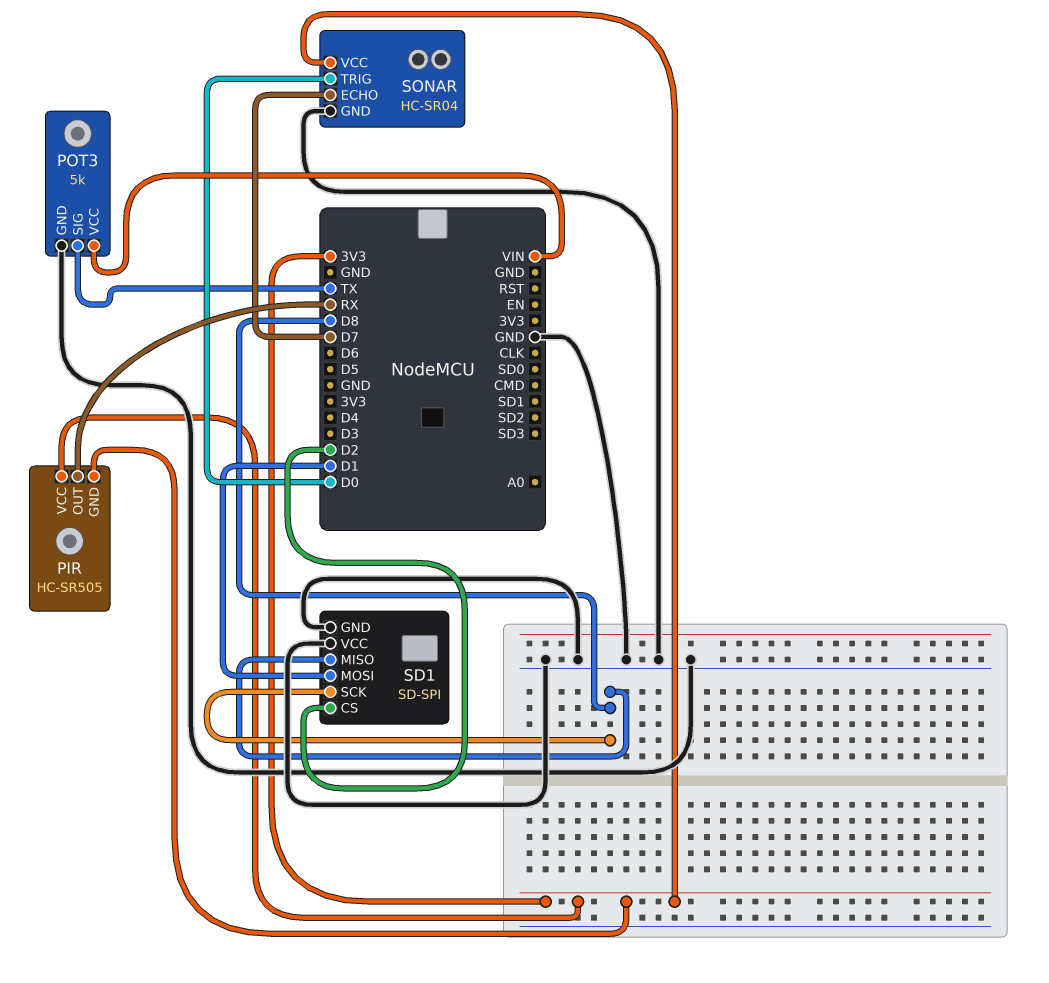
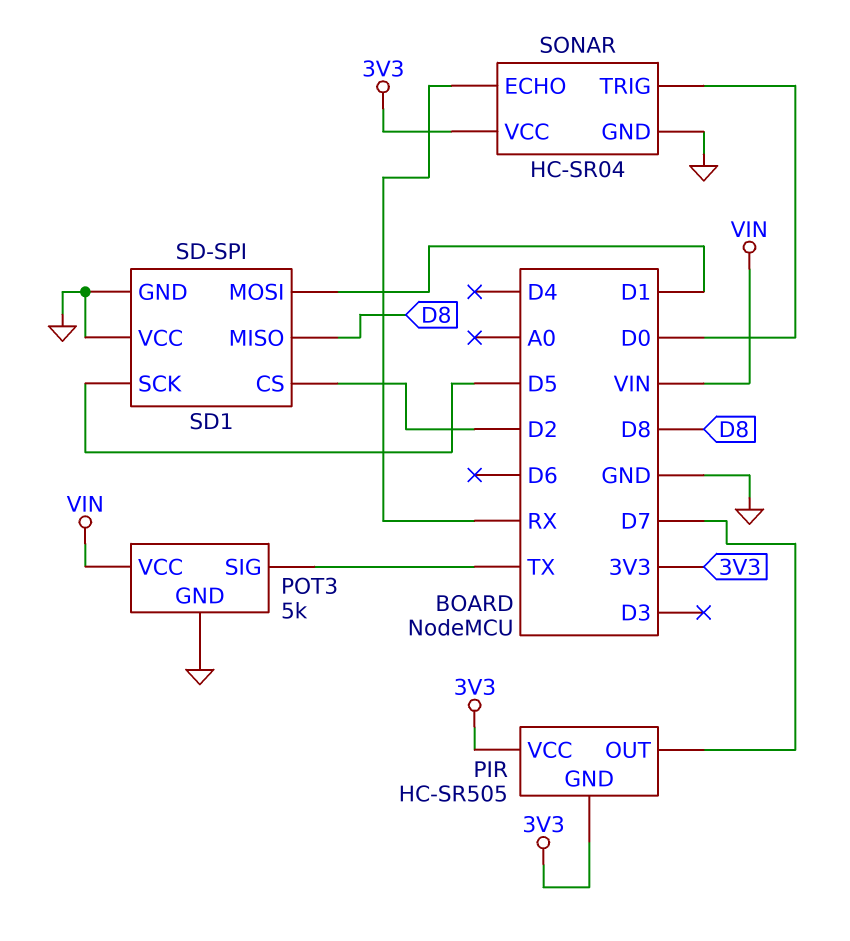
PIR pin OUT: RX -> D7
SD1 pin SCK: D8 -> D5
SONAR pin ECHO: D7 -> RX

